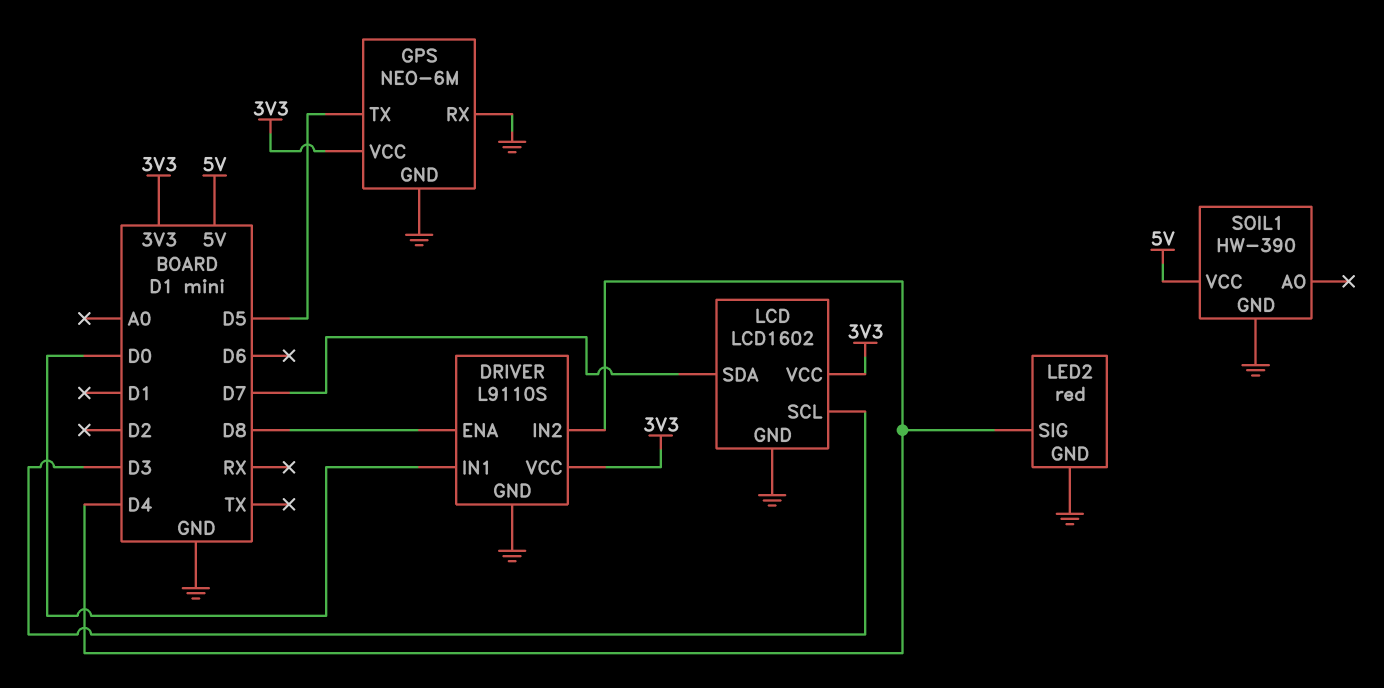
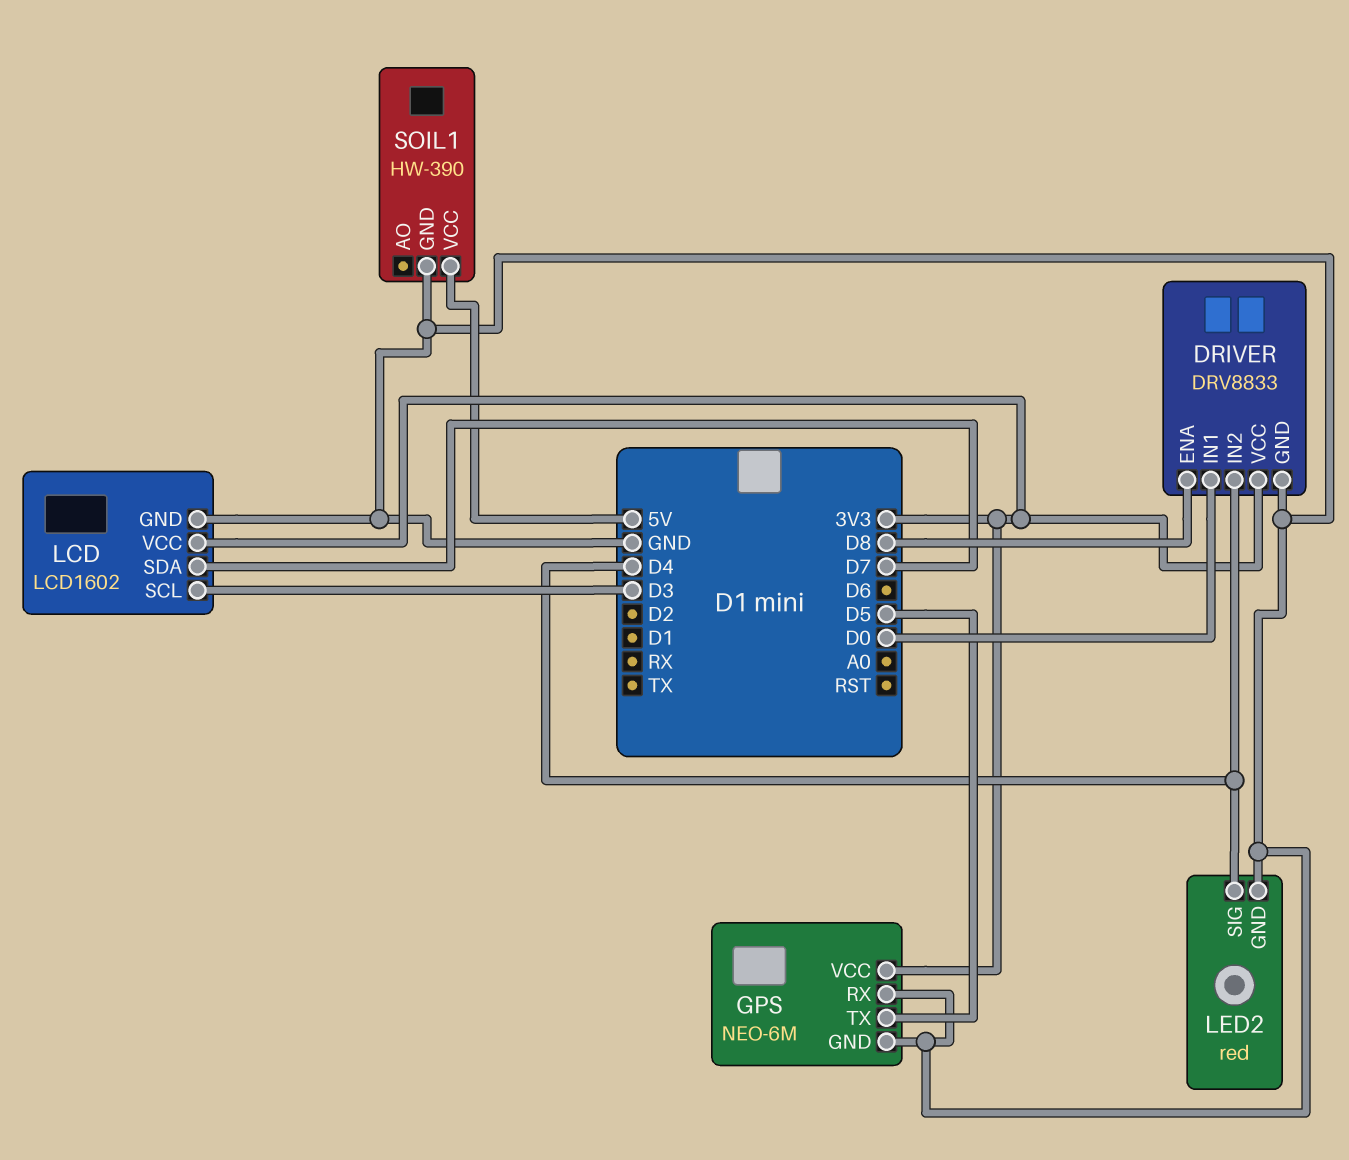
DRIVER: L9110S -> DRV8833

